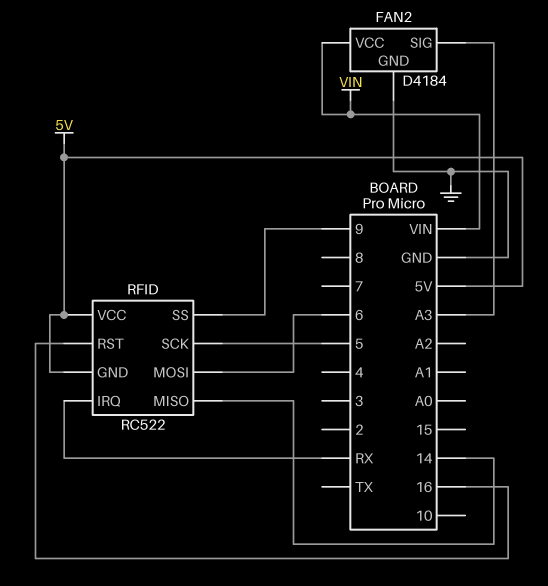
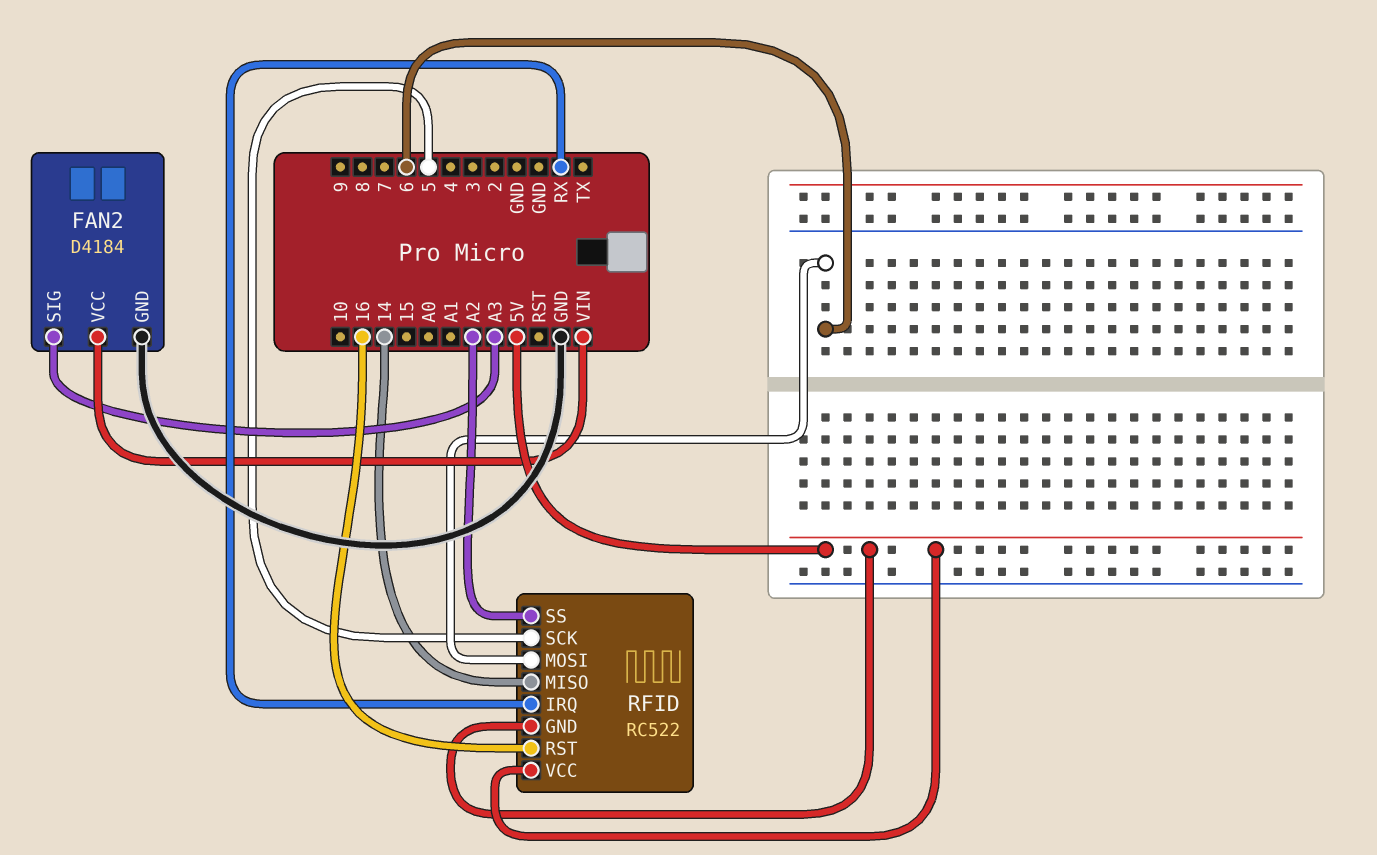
RFID pin SS: 9 -> A2

